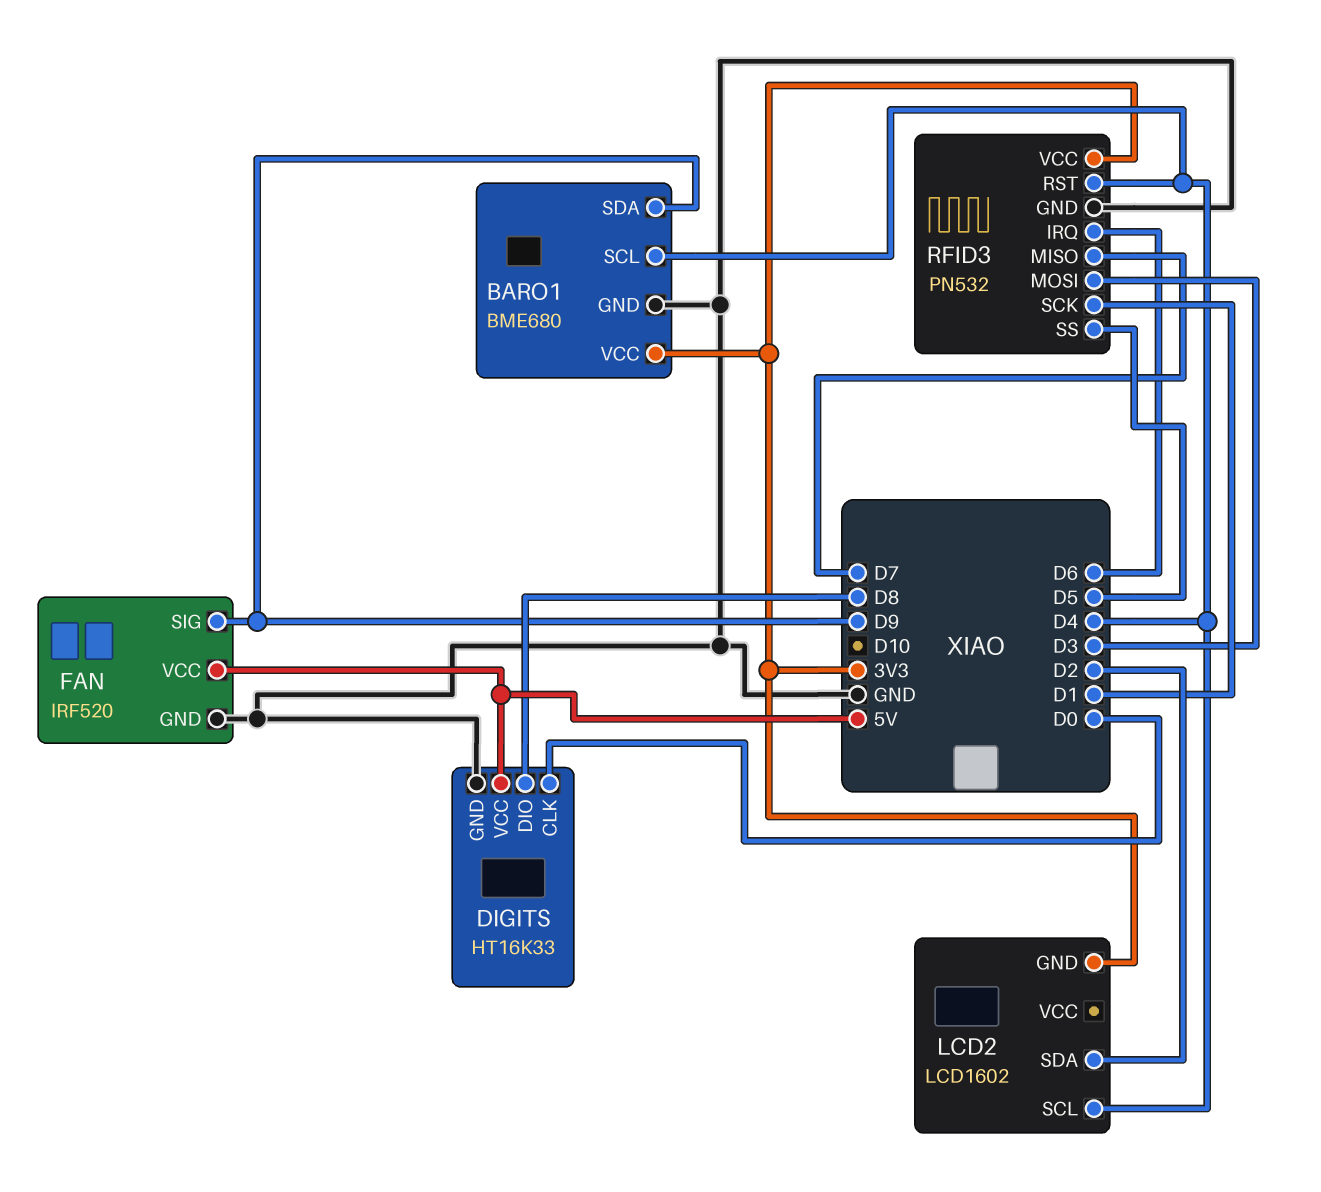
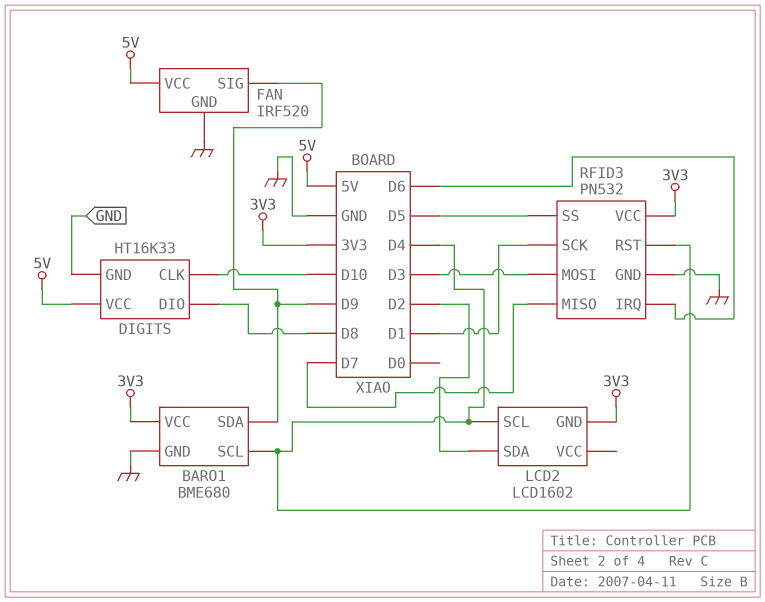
DIGITS pin CLK: D0 -> D10

